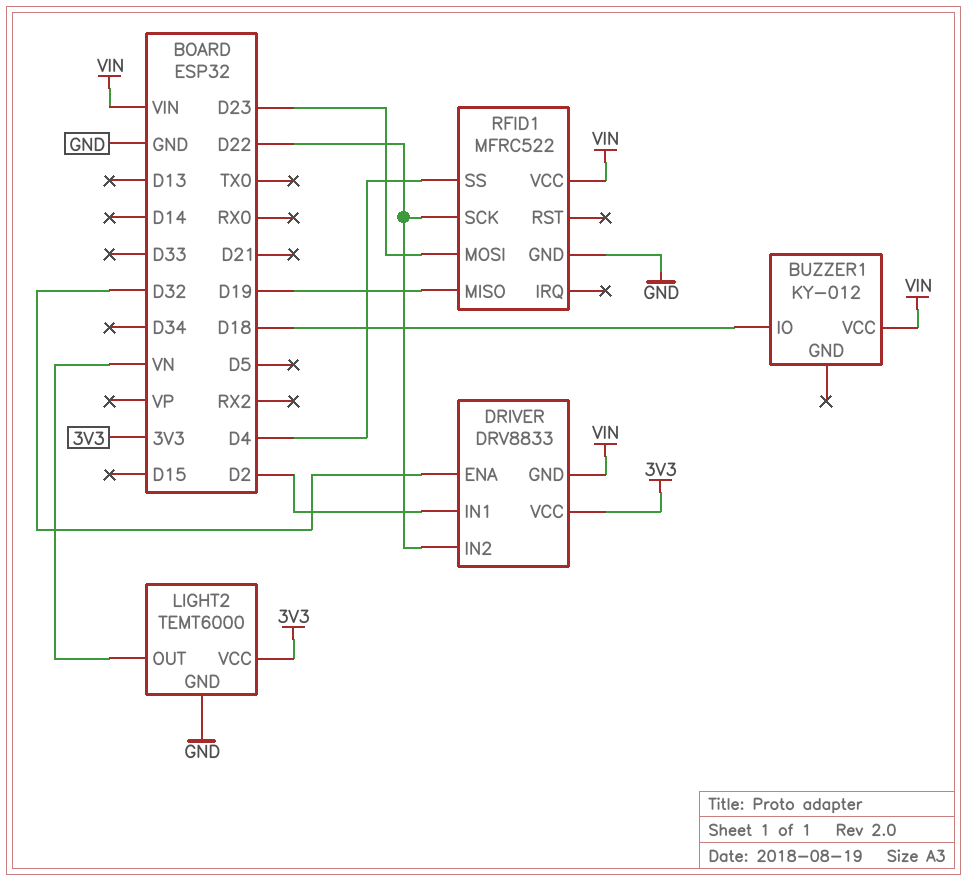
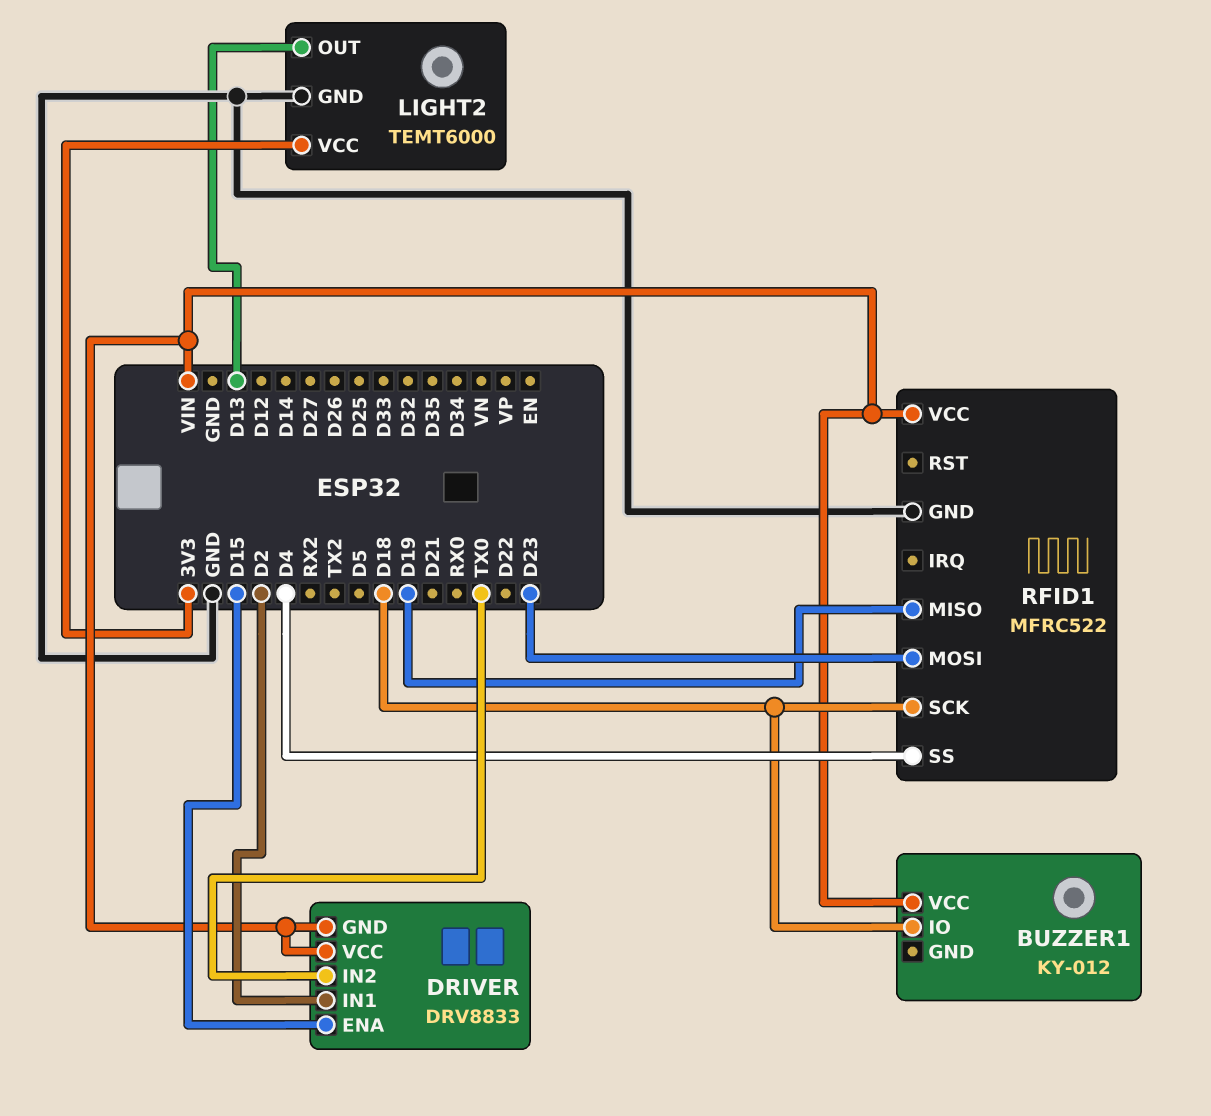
DRIVER pin ENA: D32 -> D15
DRIVER pin IN2: D22 -> TX0
DRIVER pin VCC: 3V3 -> VIN
LIGHT2 pin OUT: VN -> D13
RFID1 pin SCK: D22 -> D18

